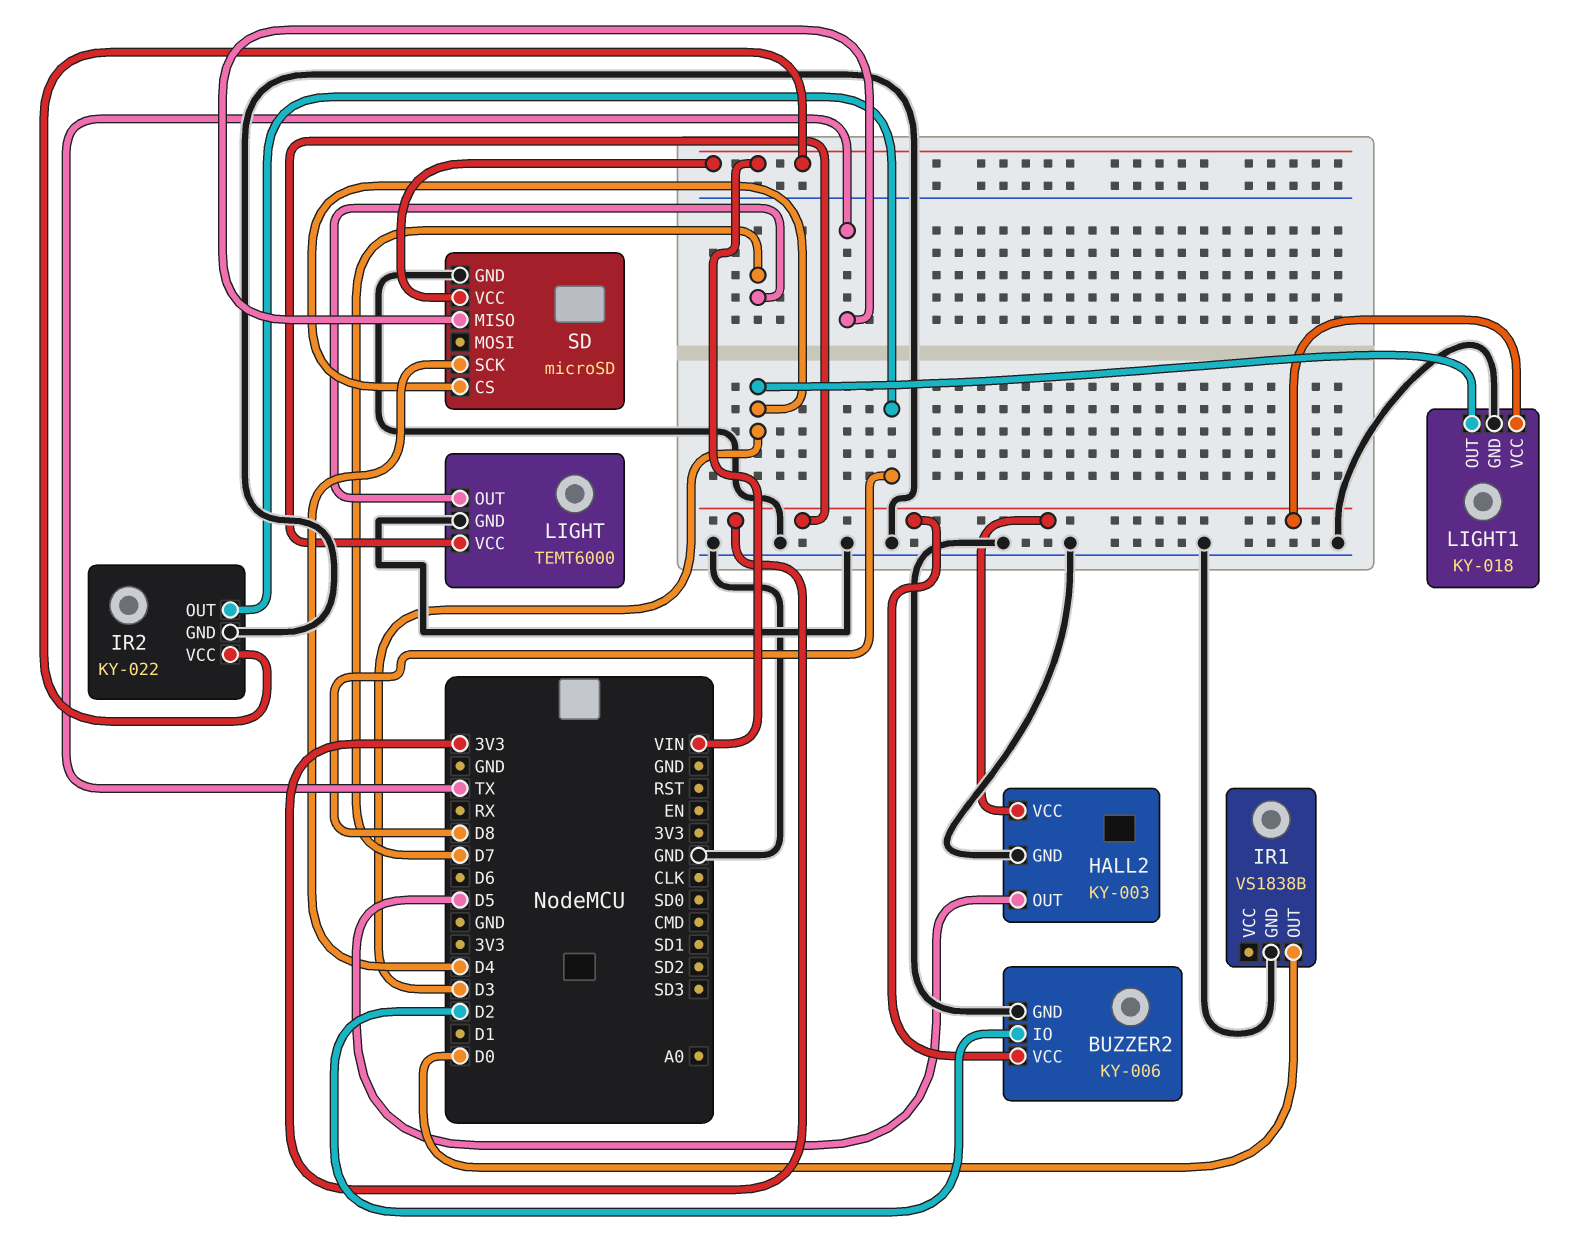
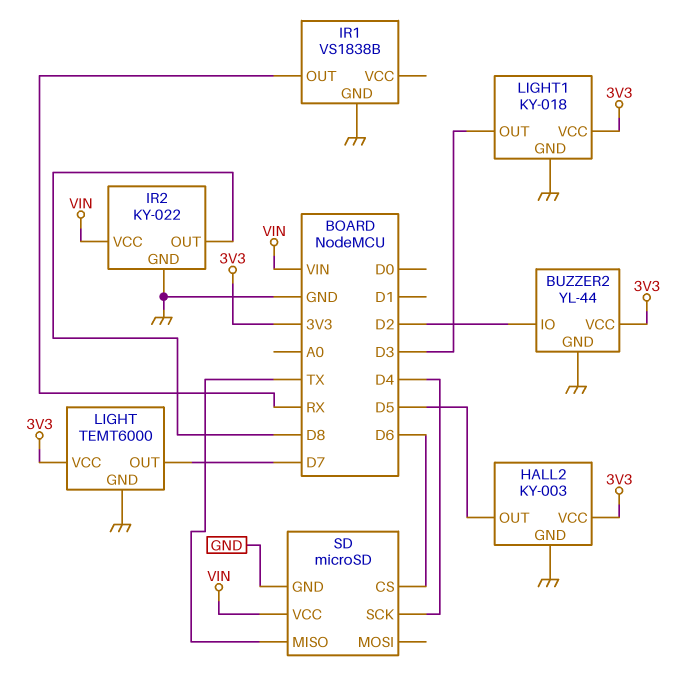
BUZZER2: KY-006 -> YL-44
IR1 pin OUT: D0 -> RX
SD pin CS: D3 -> D6

